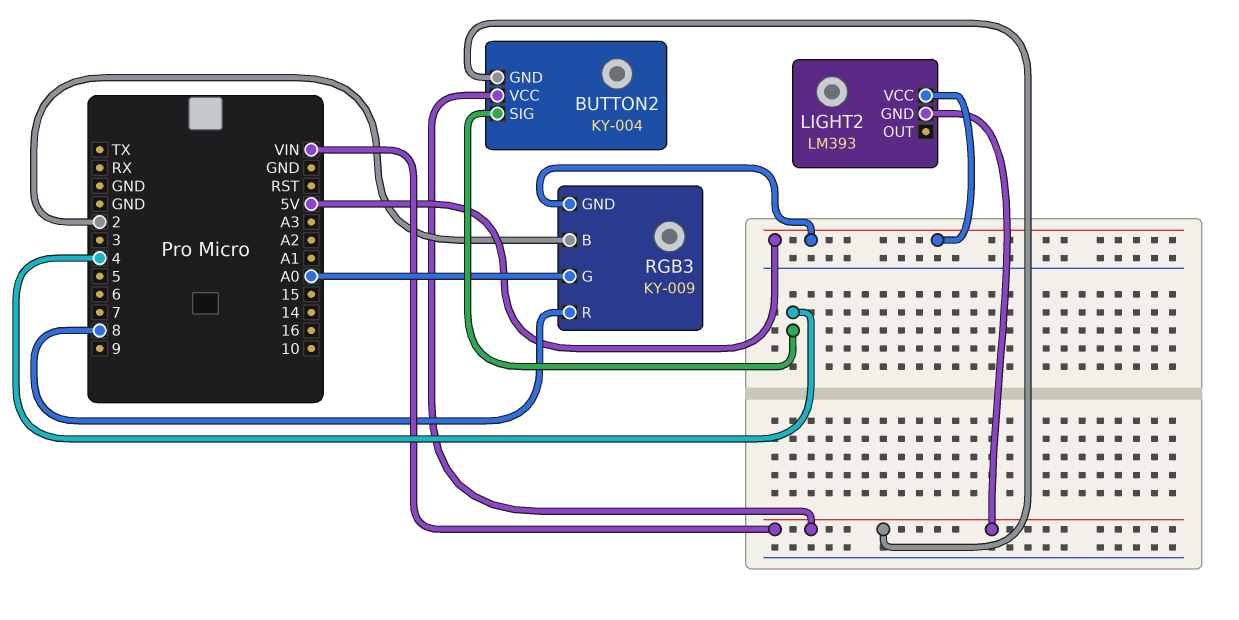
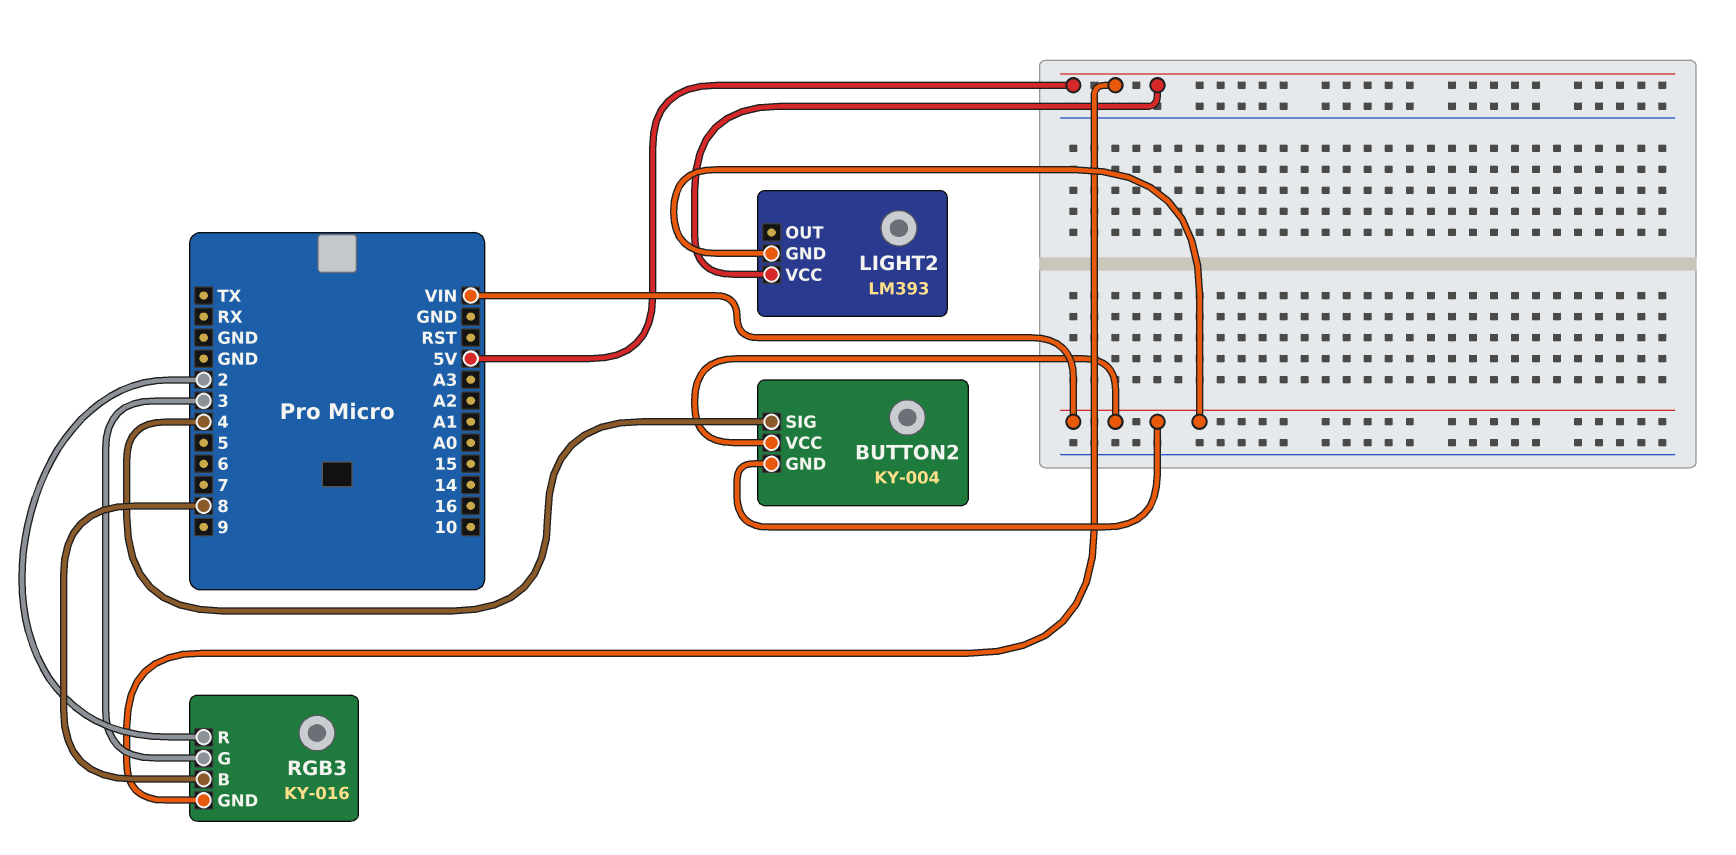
RGB3: KY-009 -> KY-016
RGB3 pin B: 2 -> 8
RGB3 pin G: A0 -> 3
RGB3 pin R: 8 -> 2

